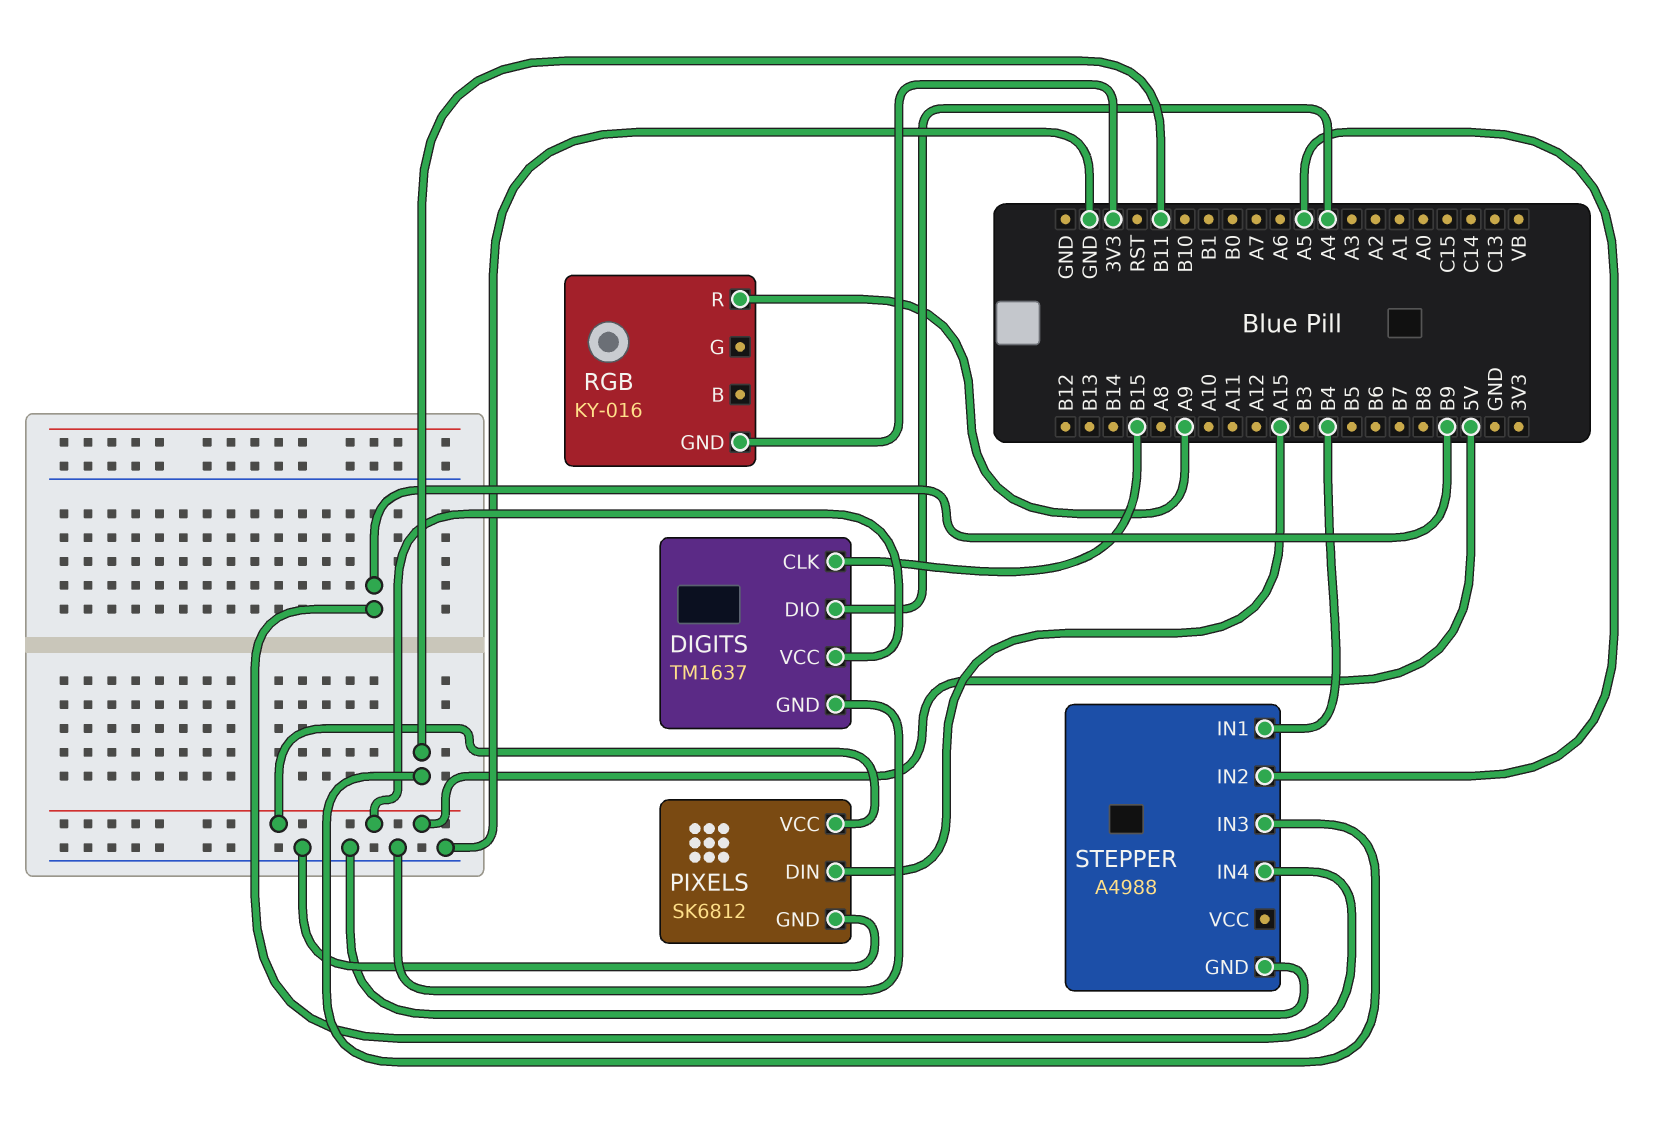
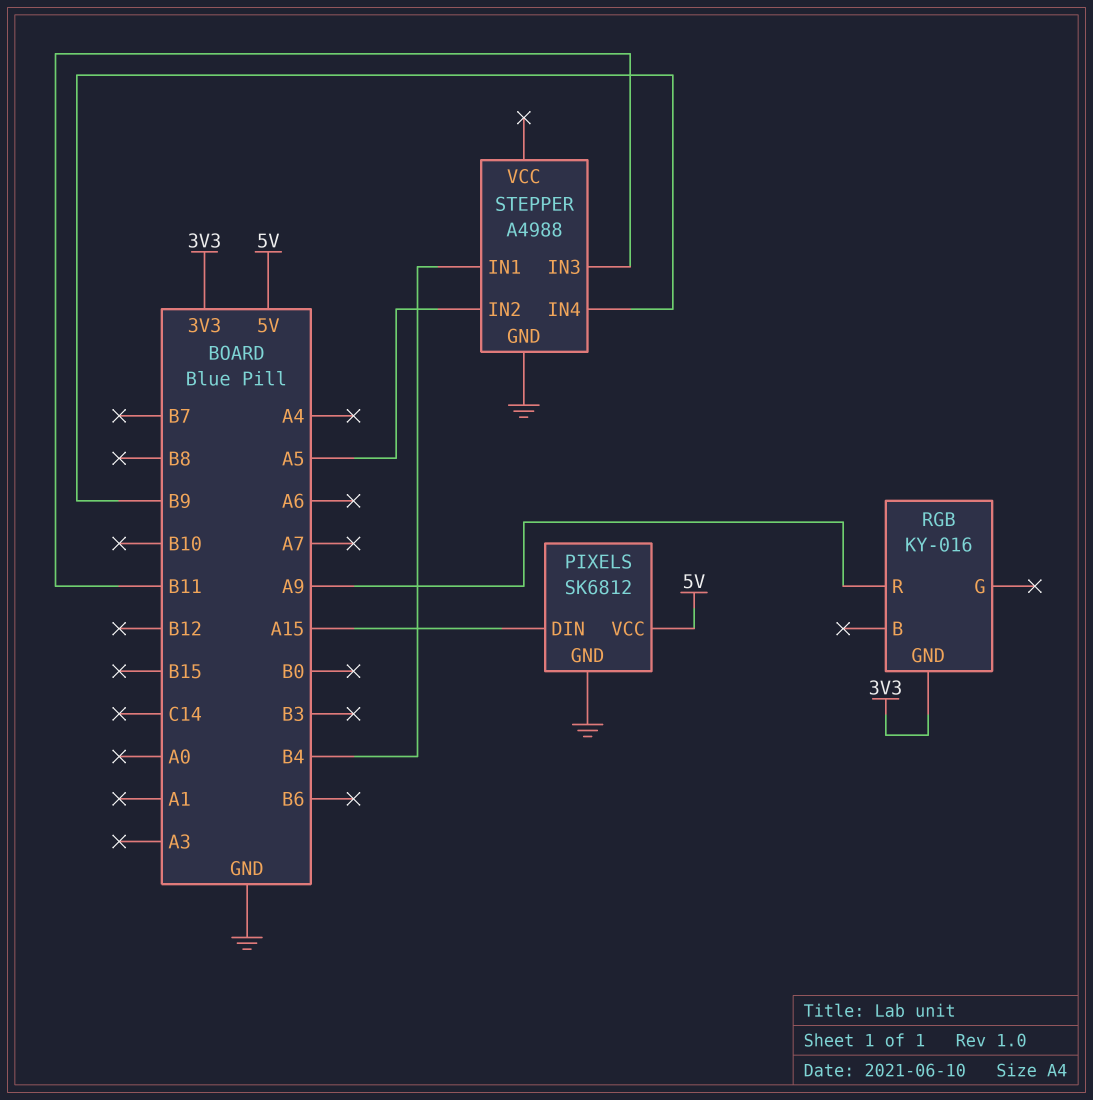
DIGITS: TM1637 -> none
DIGITS pin CLK: B15 -> none
DIGITS pin DIO: A4 -> none
DIGITS pin GND: GND -> none
DIGITS pin VCC: 5V -> none

